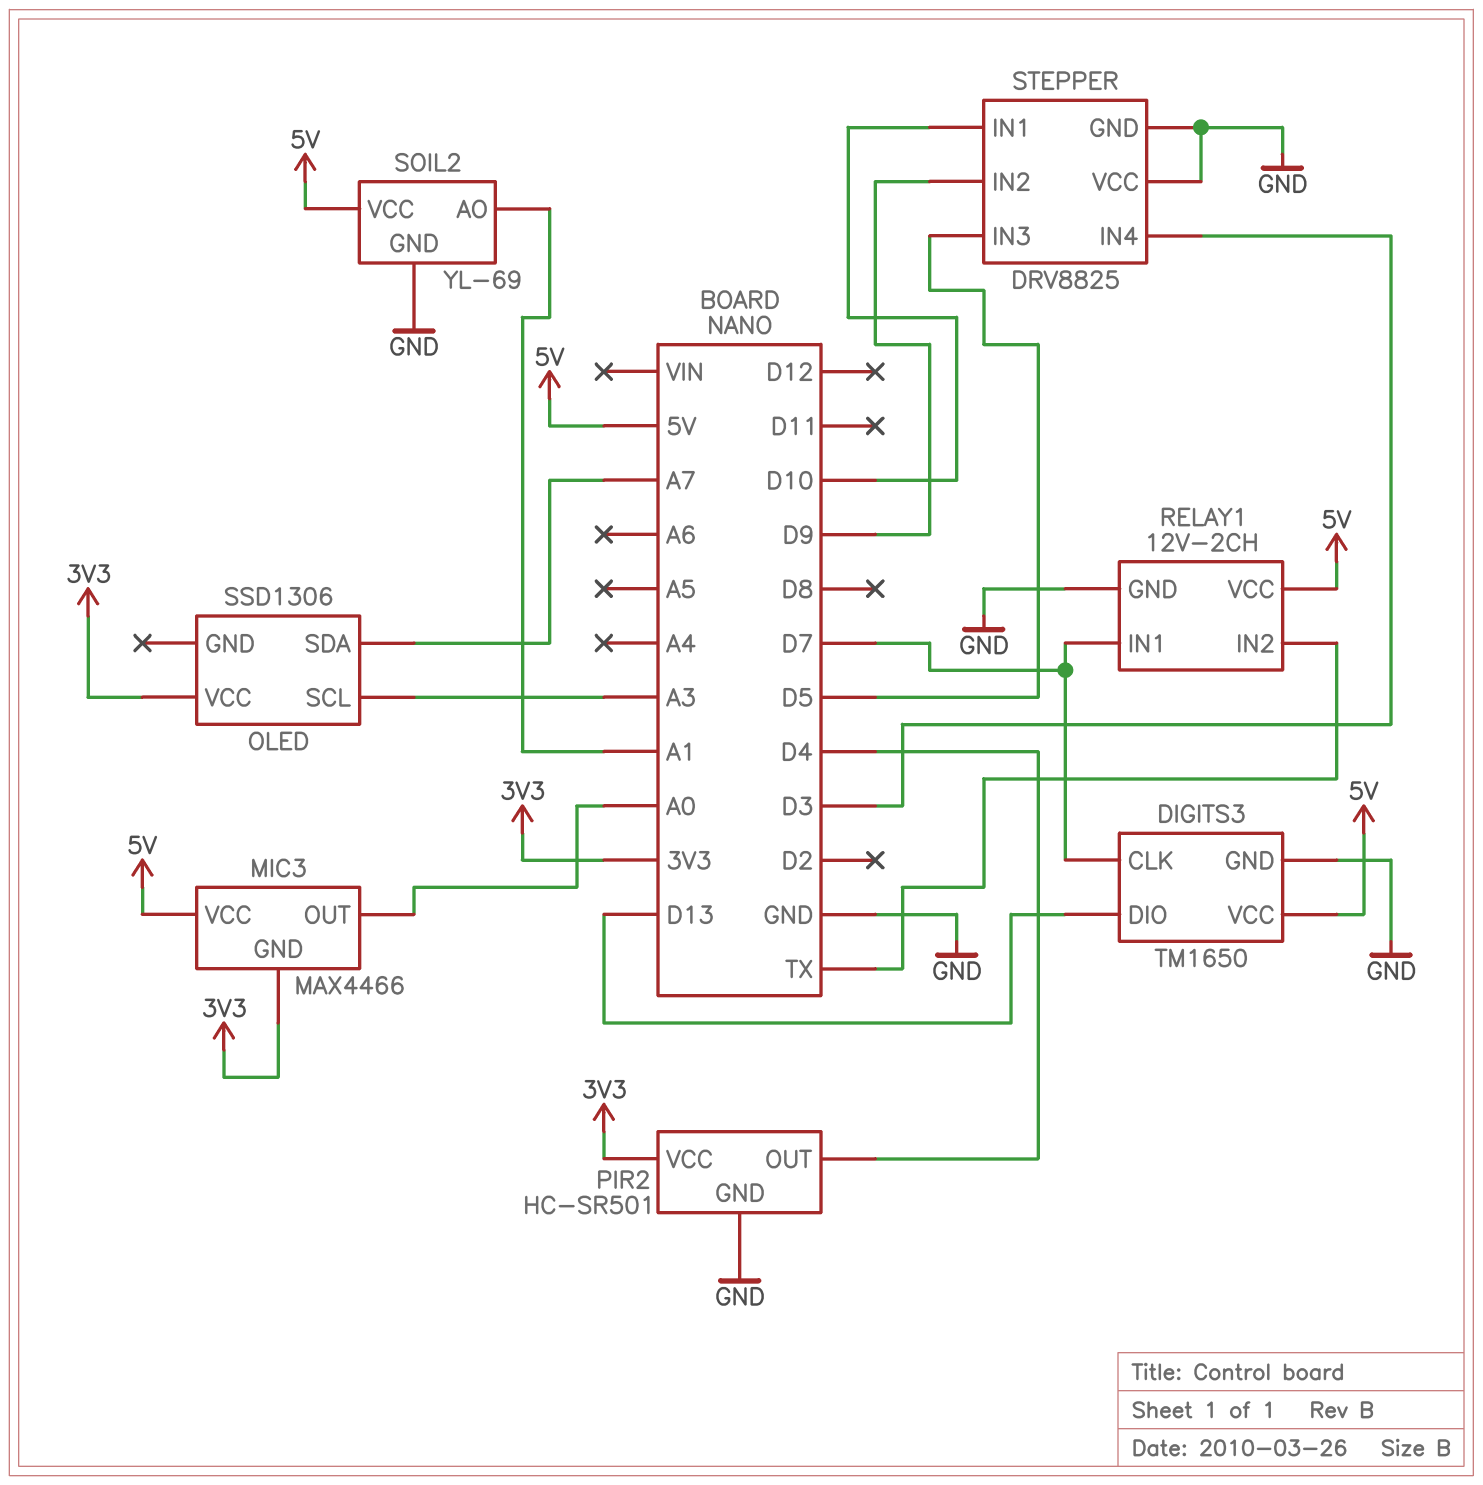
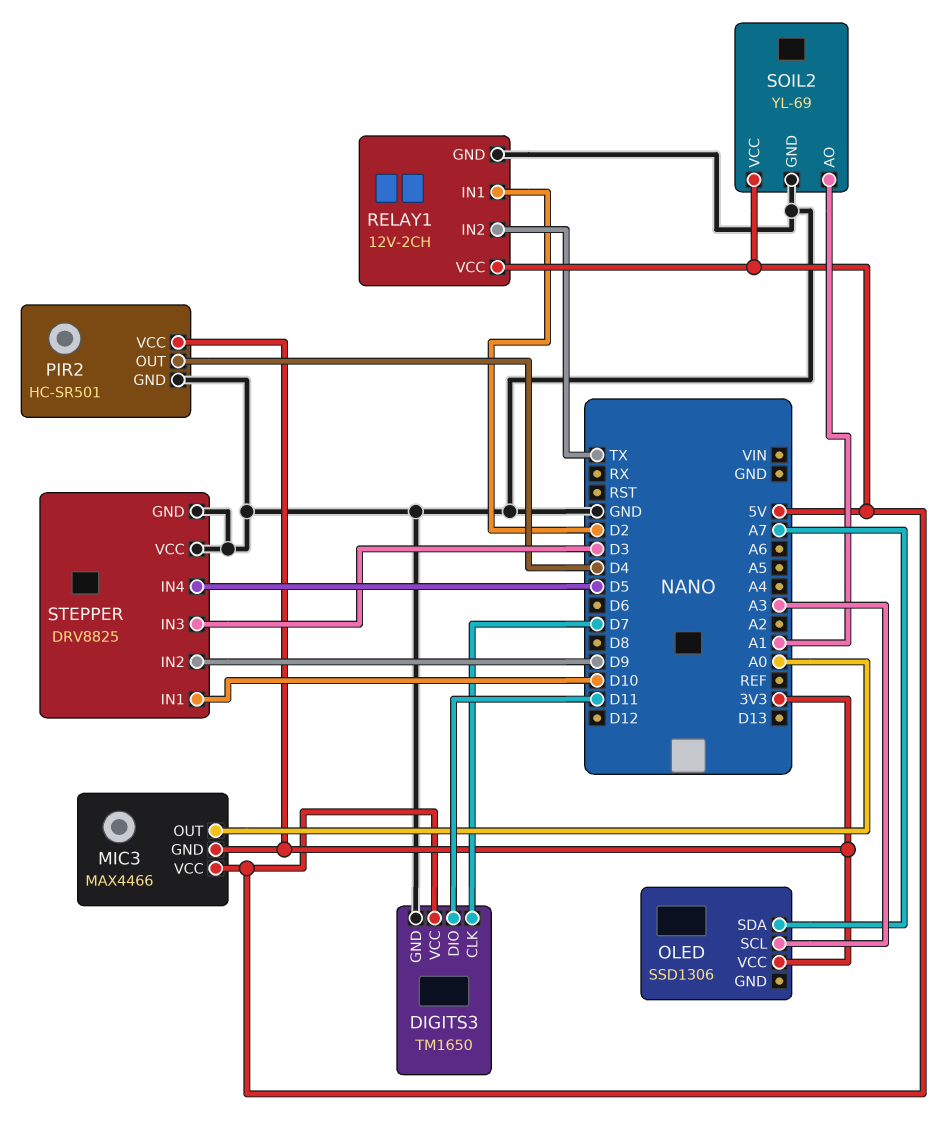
DIGITS3 pin DIO: D13 -> D11
RELAY1 pin IN1: D7 -> D2
STEPPER pin IN3: D5 -> D3
STEPPER pin IN4: D3 -> D5

